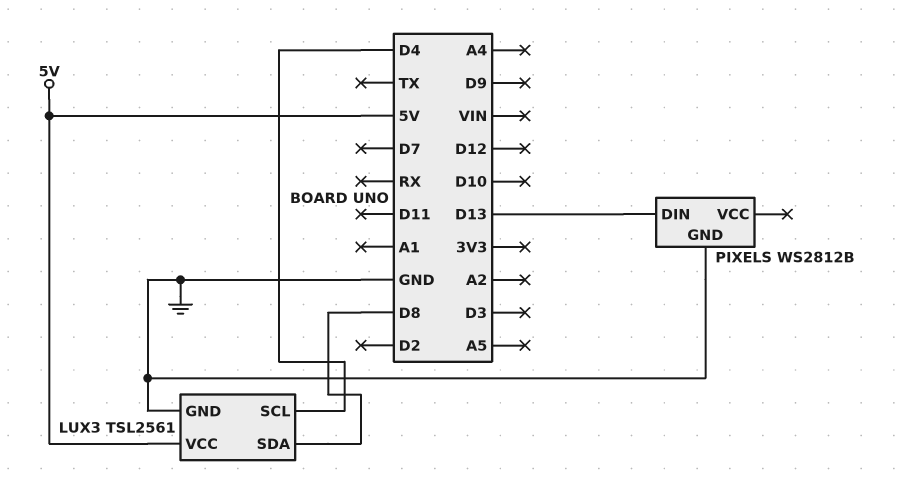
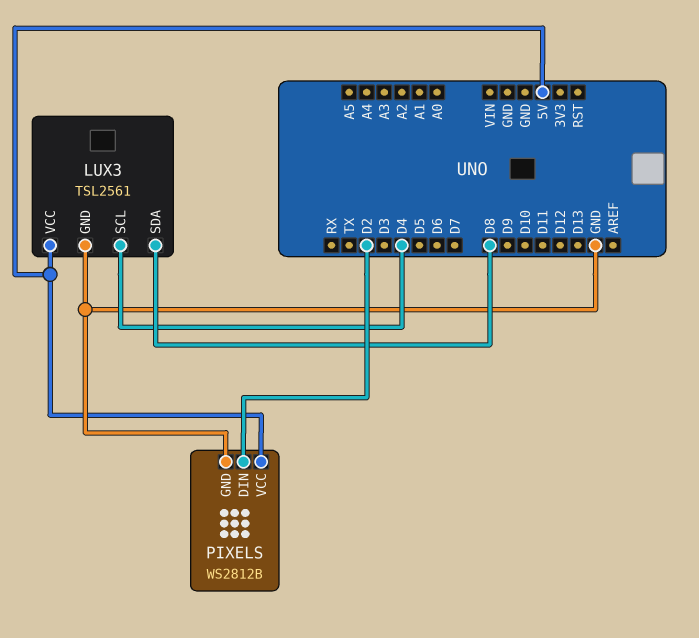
PIXELS pin DIN: D13 -> D2
PIXELS pin VCC: none -> 5V

